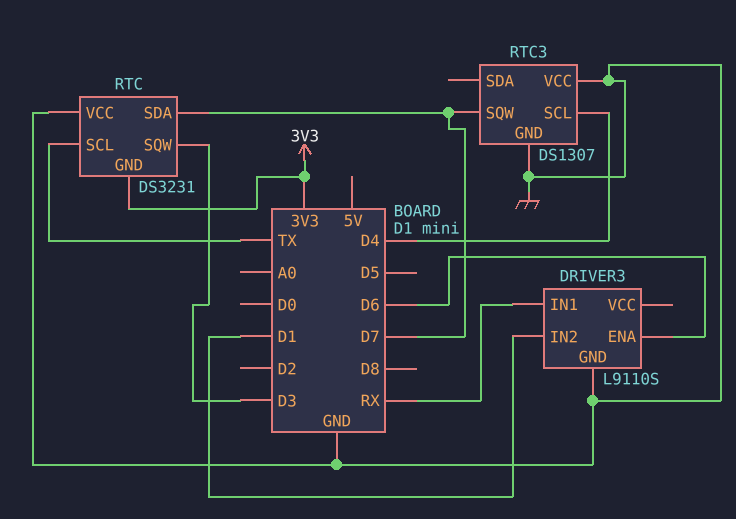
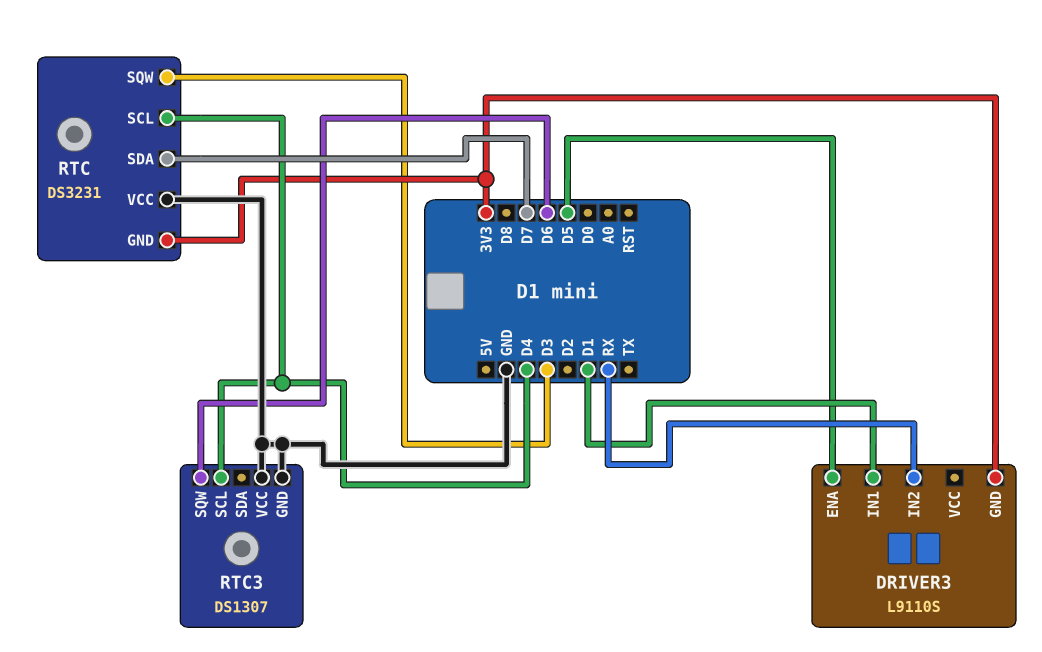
DRIVER3 pin ENA: D6 -> D5
DRIVER3 pin GND: GND -> 3V3
DRIVER3 pin IN1: RX -> D1
DRIVER3 pin IN2: D1 -> RX
RTC pin SCL: TX -> D4
RTC3 pin SQW: D7 -> D6

